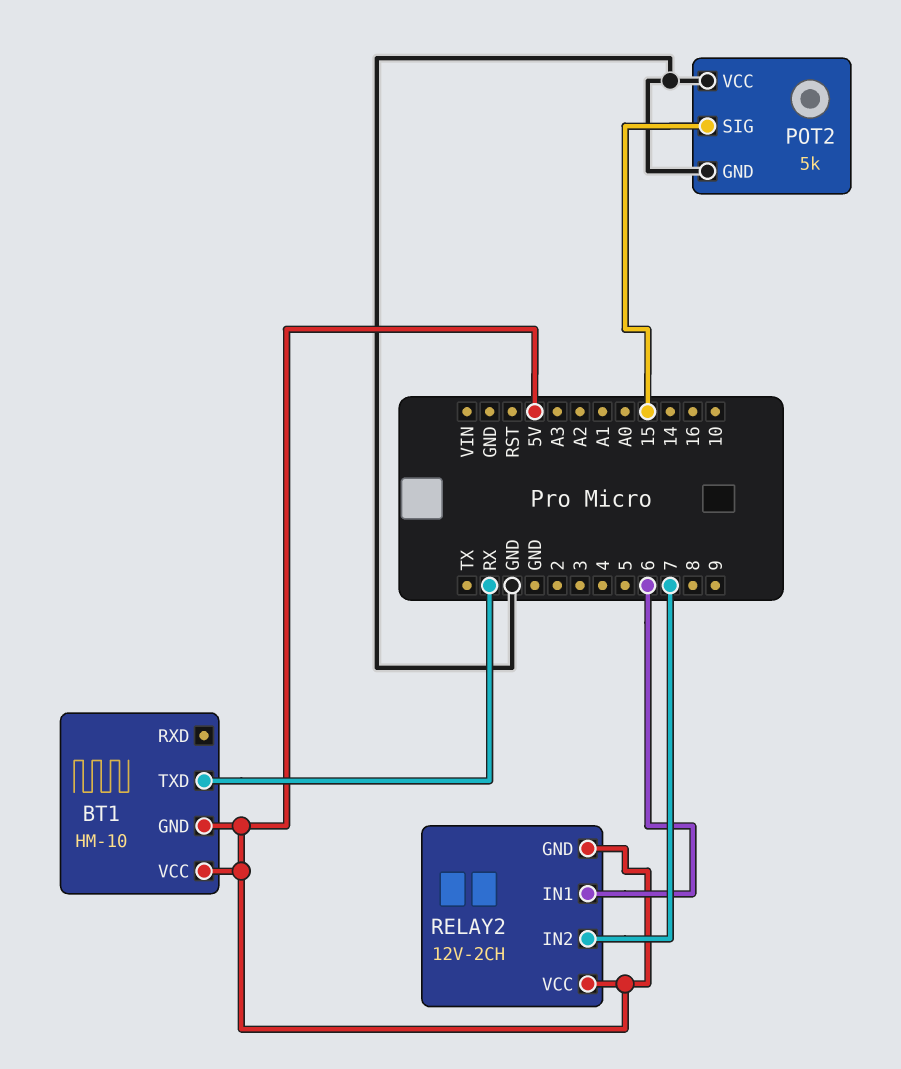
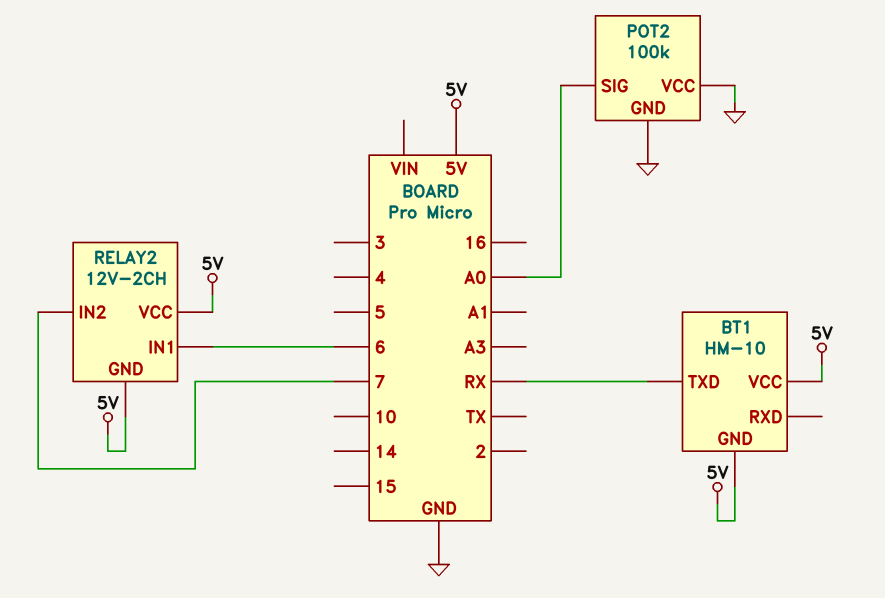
POT2: 5k -> 100k
POT2 pin SIG: 15 -> A0

